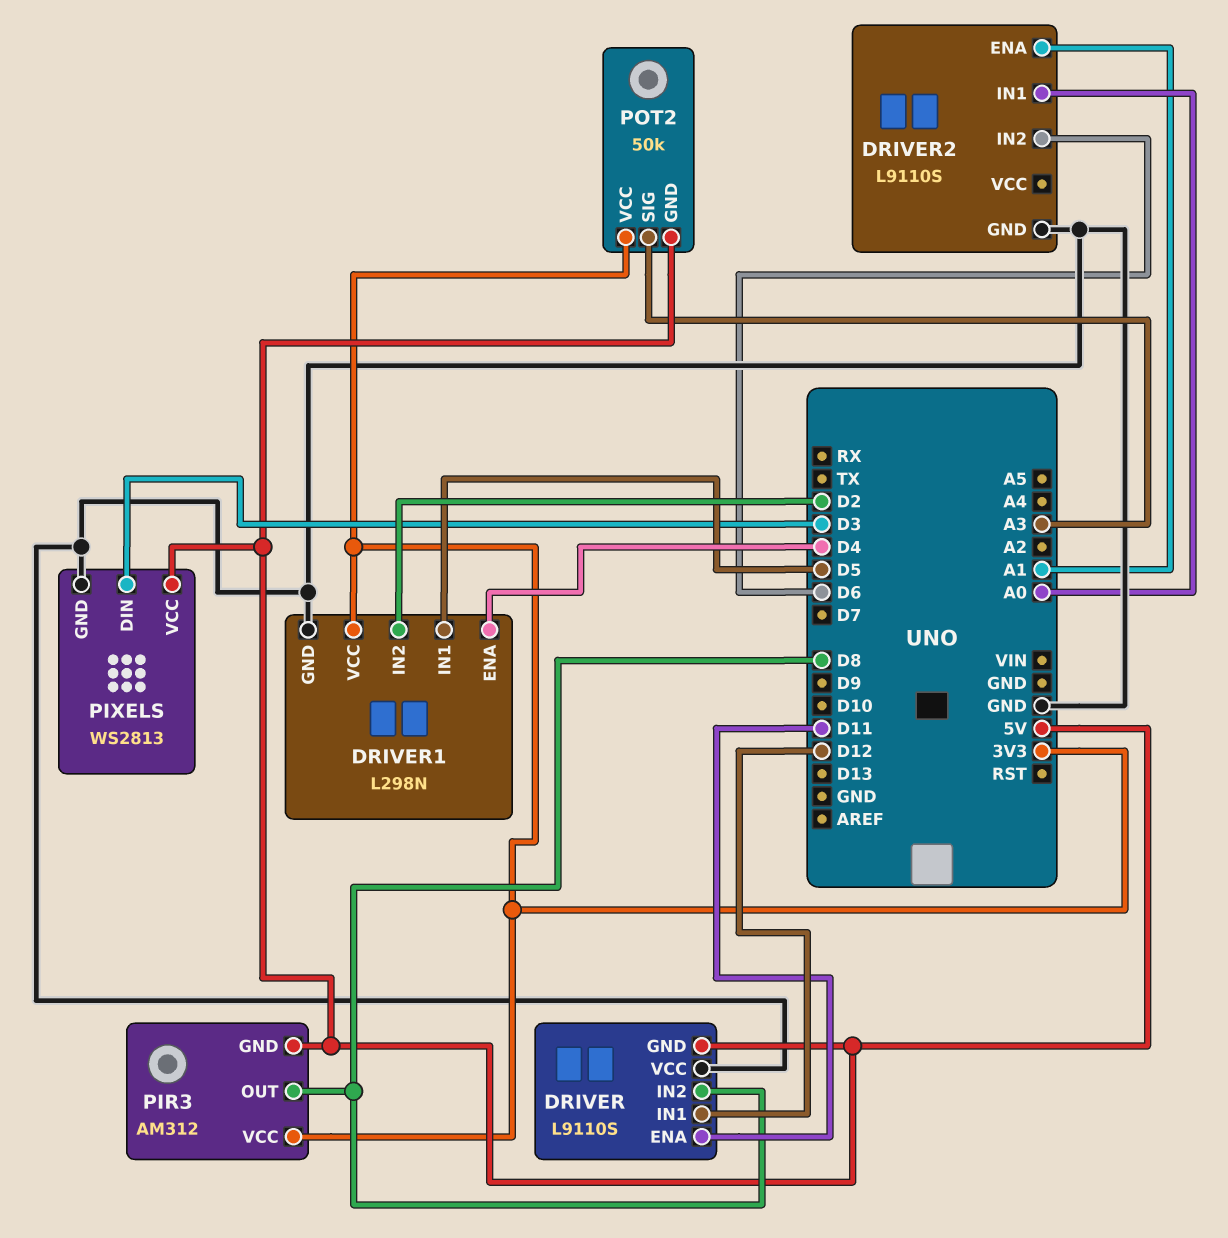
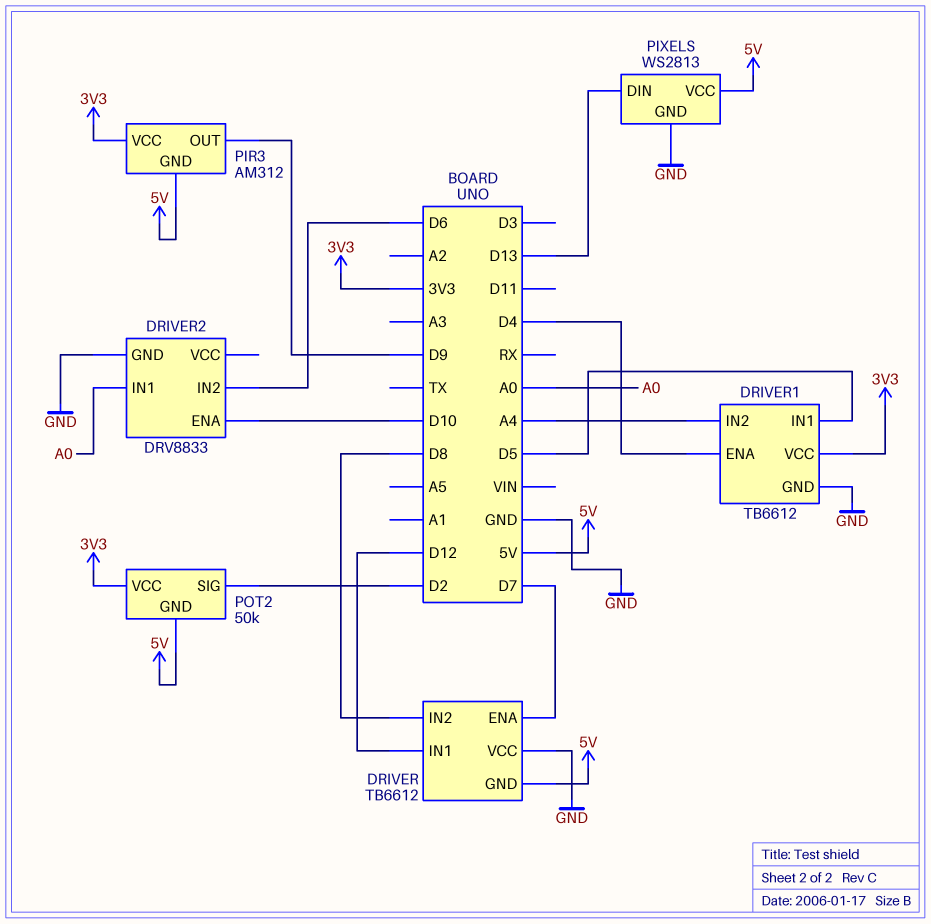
DRIVER: L9110S -> TB6612
DRIVER pin ENA: D11 -> D7
DRIVER1: L298N -> TB6612
DRIVER1 pin IN2: D2 -> A4
DRIVER2: L9110S -> DRV8833
DRIVER2 pin ENA: A1 -> D10
PIR3 pin OUT: D8 -> D9
PIXELS pin DIN: D3 -> D13
POT2 pin SIG: A3 -> D2

